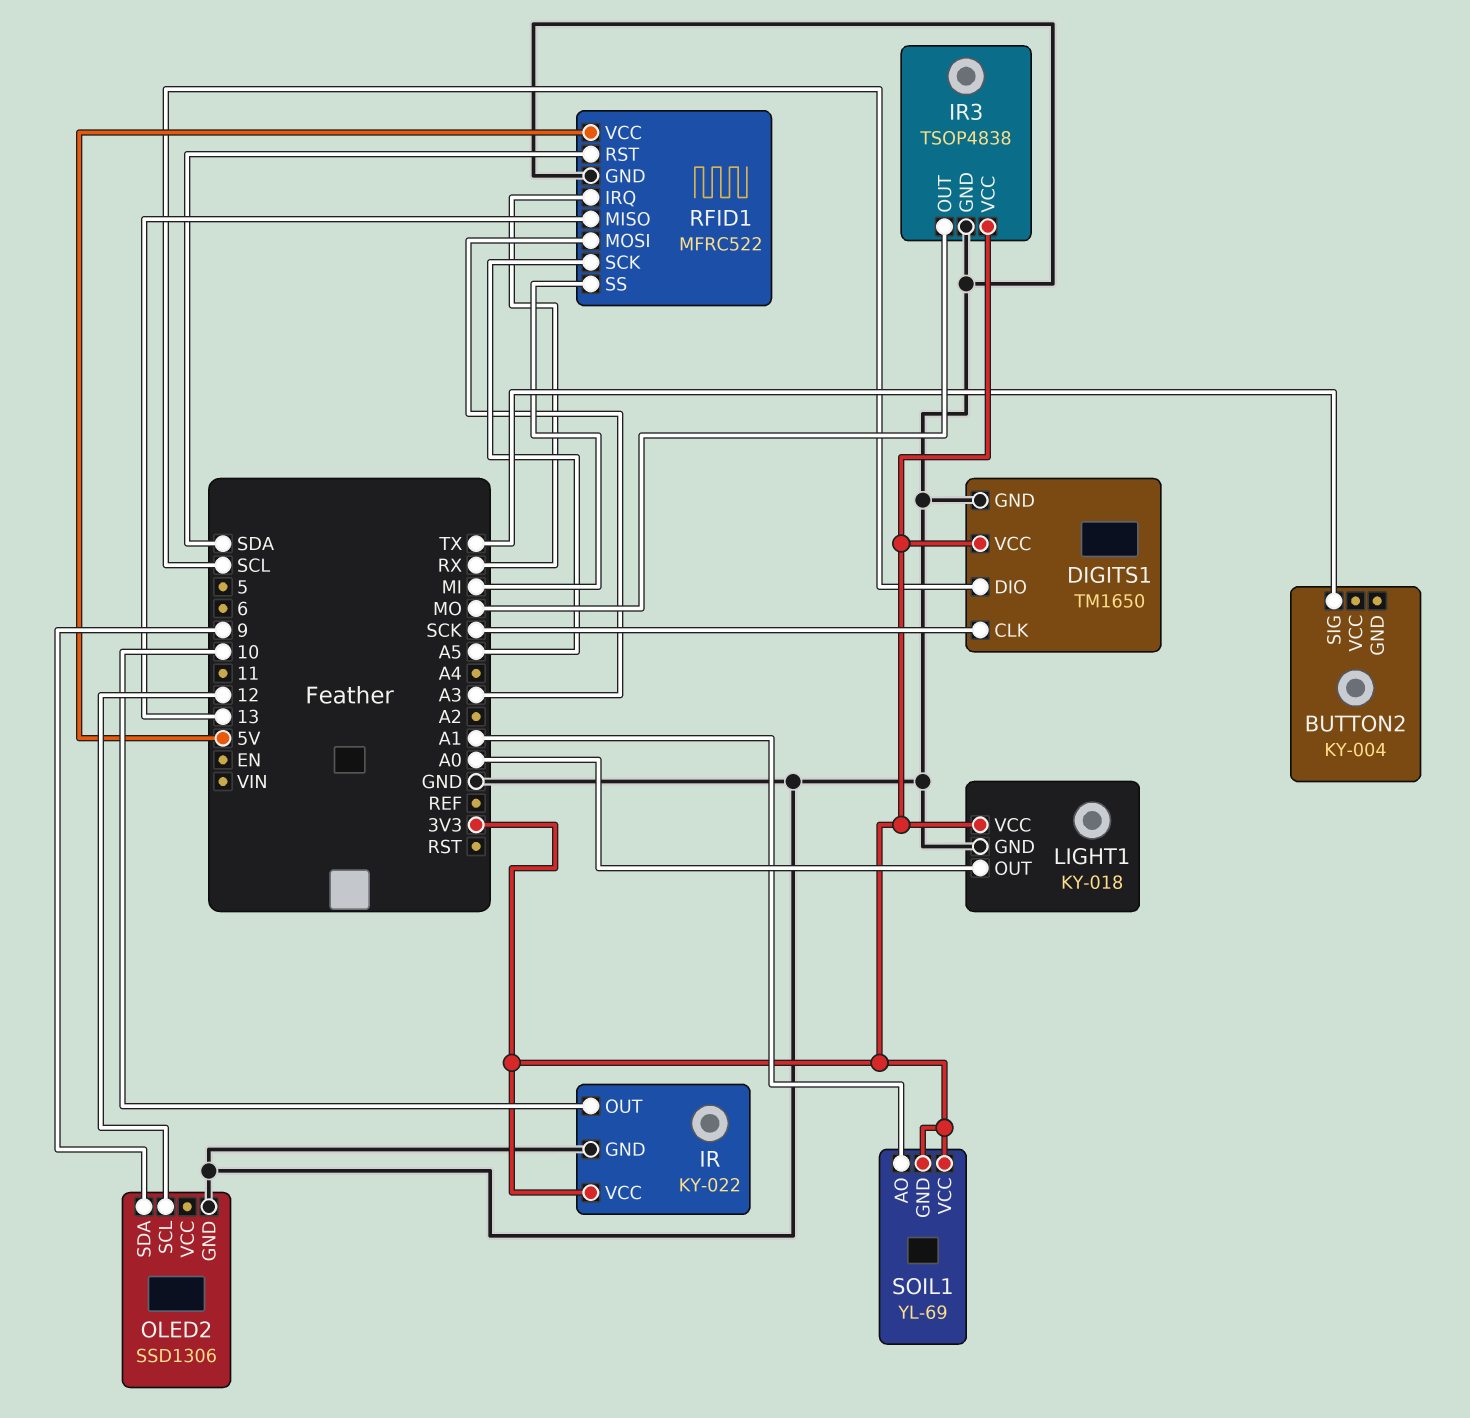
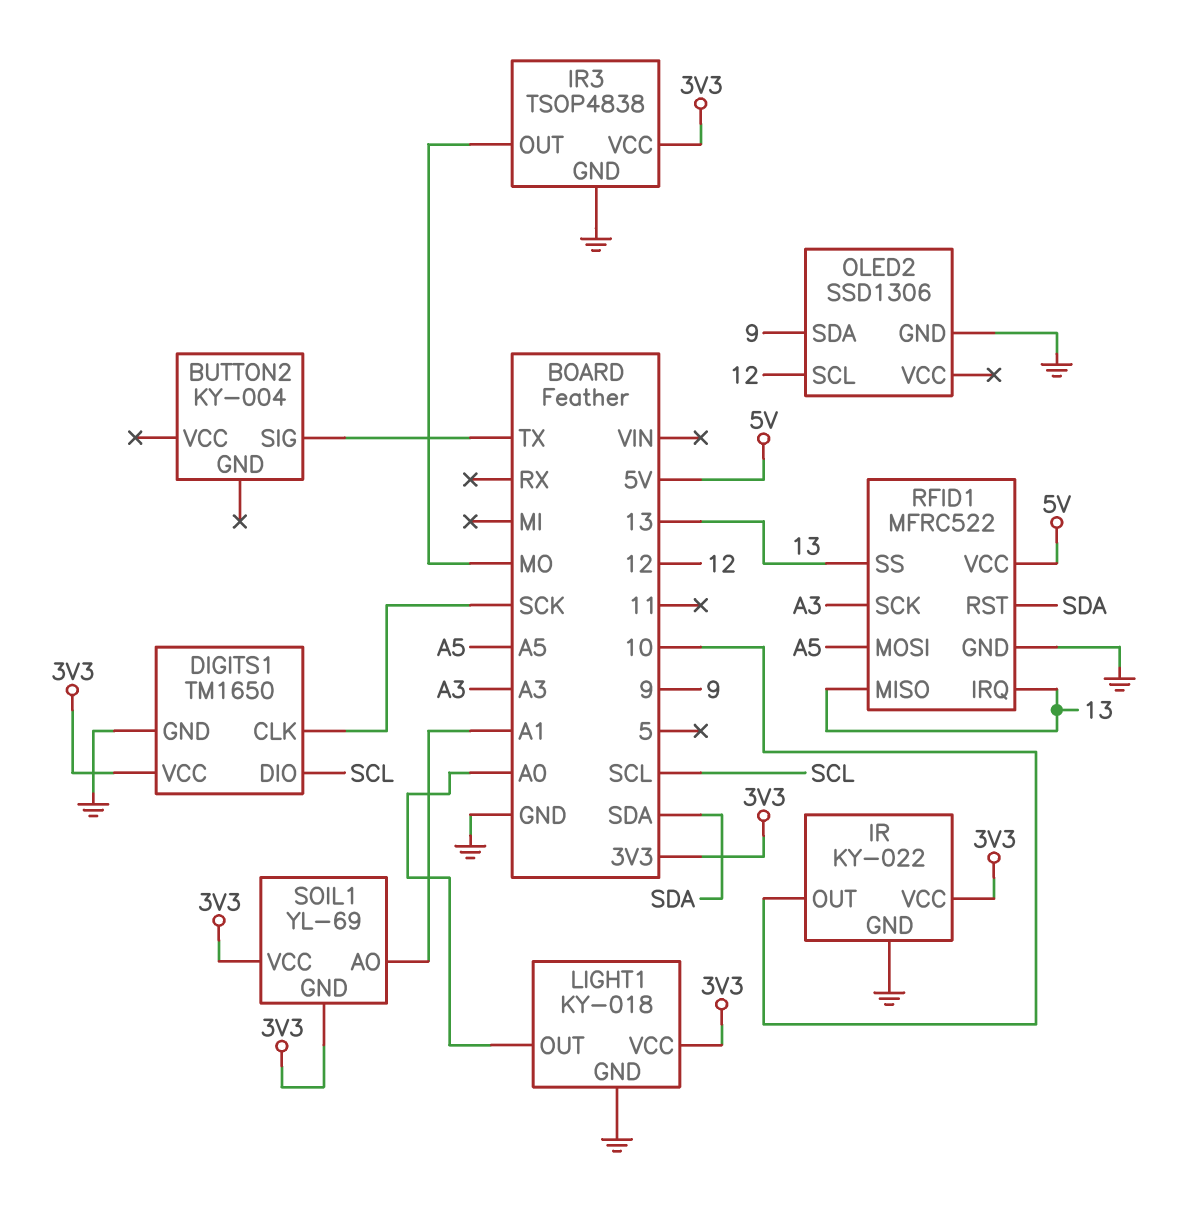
RFID1 pin IRQ: RX -> 13
RFID1 pin MOSI: A3 -> A5
RFID1 pin SCK: A5 -> A3
RFID1 pin SS: MI -> 13

